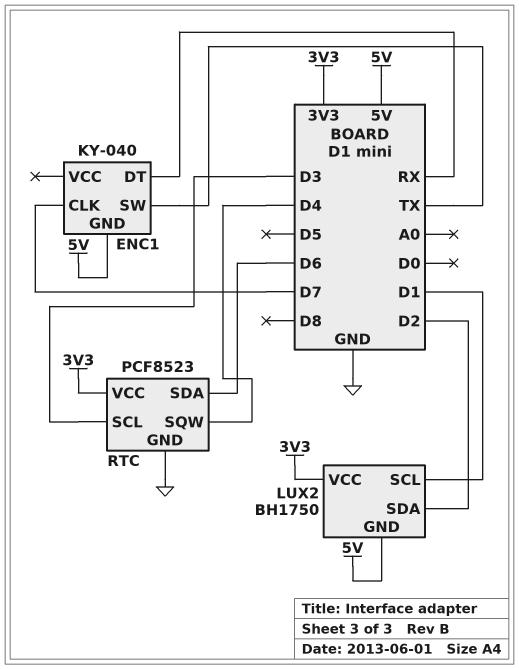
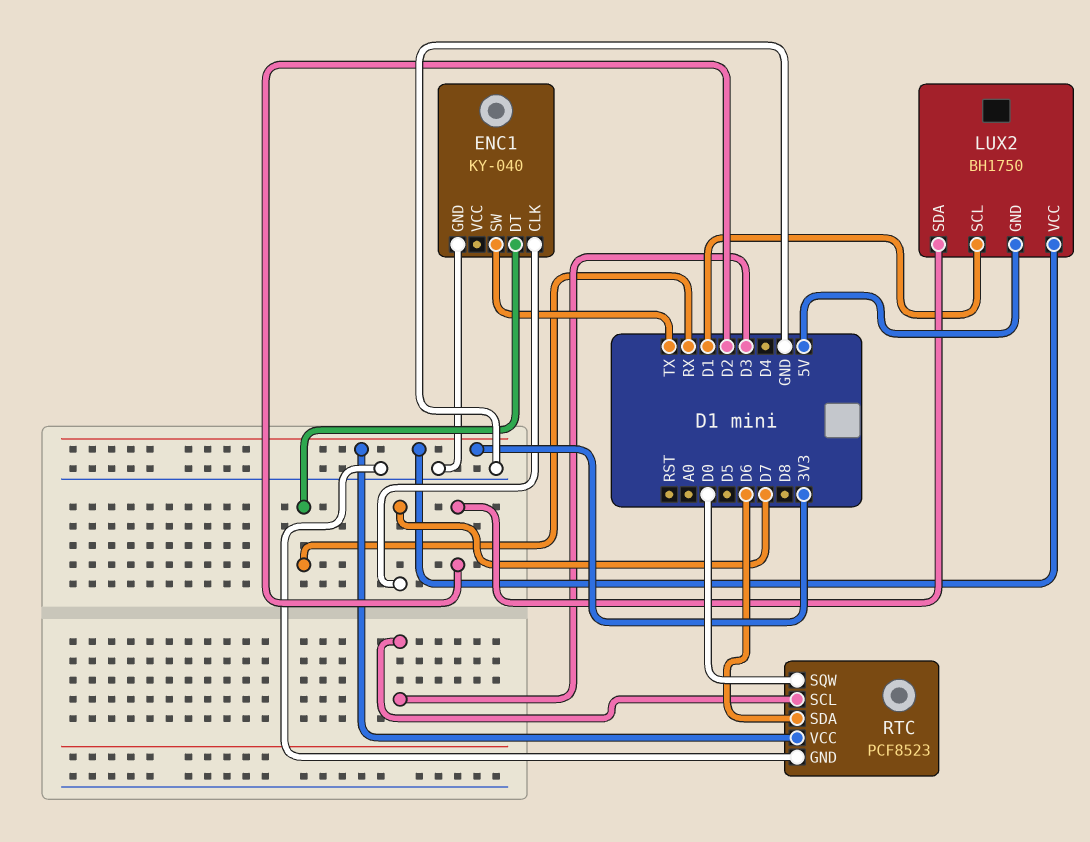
ENC1 pin GND: 5V -> GND
RTC pin SQW: D4 -> D0

